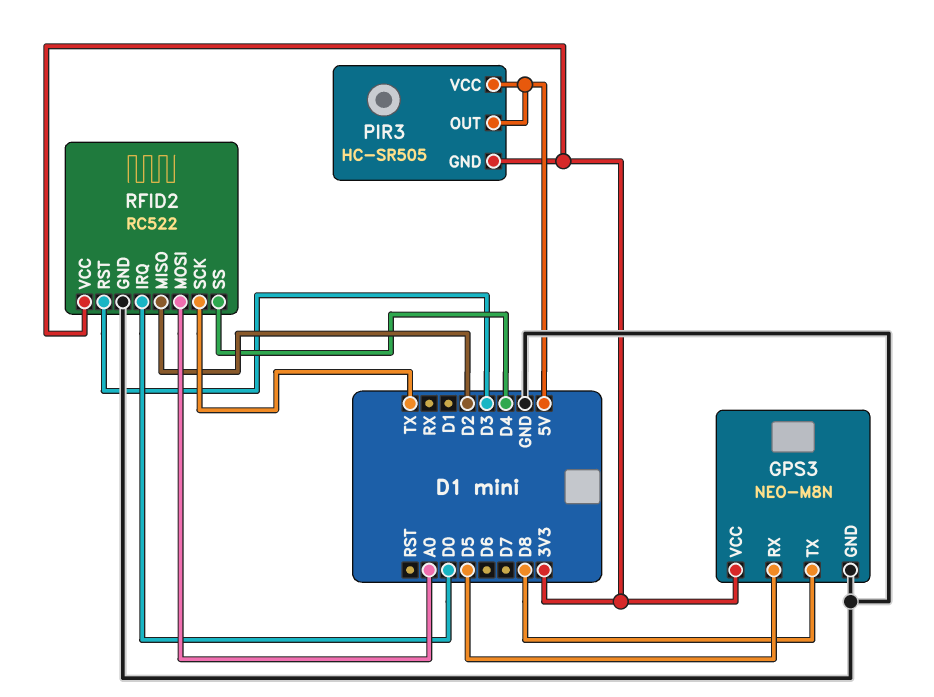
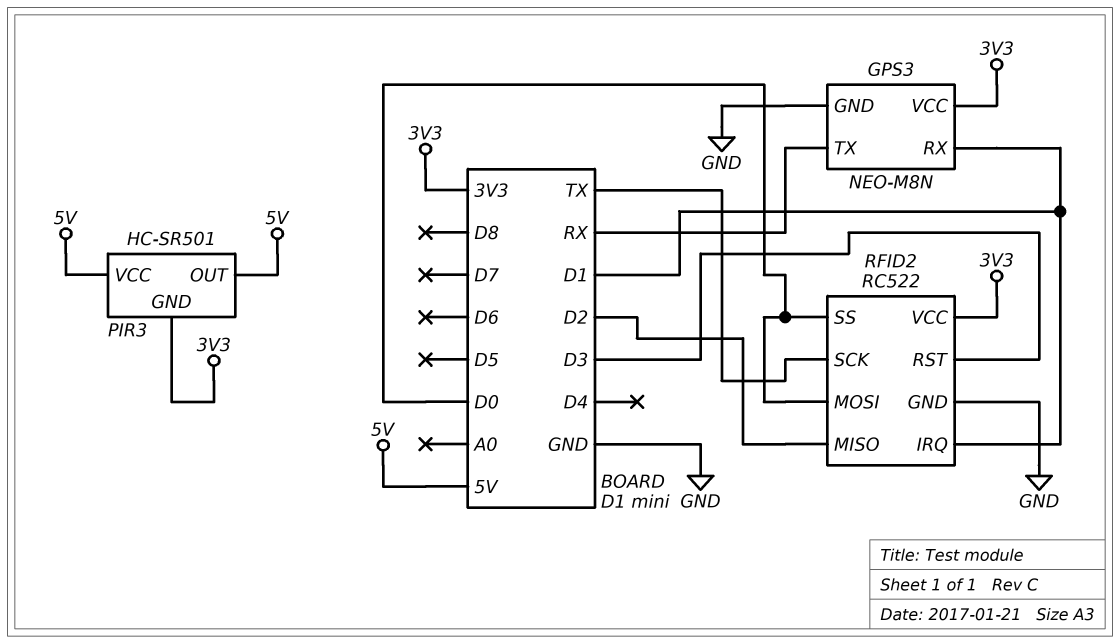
GPS3 pin RX: D5 -> D1
GPS3 pin TX: D8 -> RX
PIR3: HC-SR505 -> HC-SR501
RFID2 pin IRQ: D0 -> D1
RFID2 pin MOSI: A0 -> D0
RFID2 pin SS: D4 -> D0

